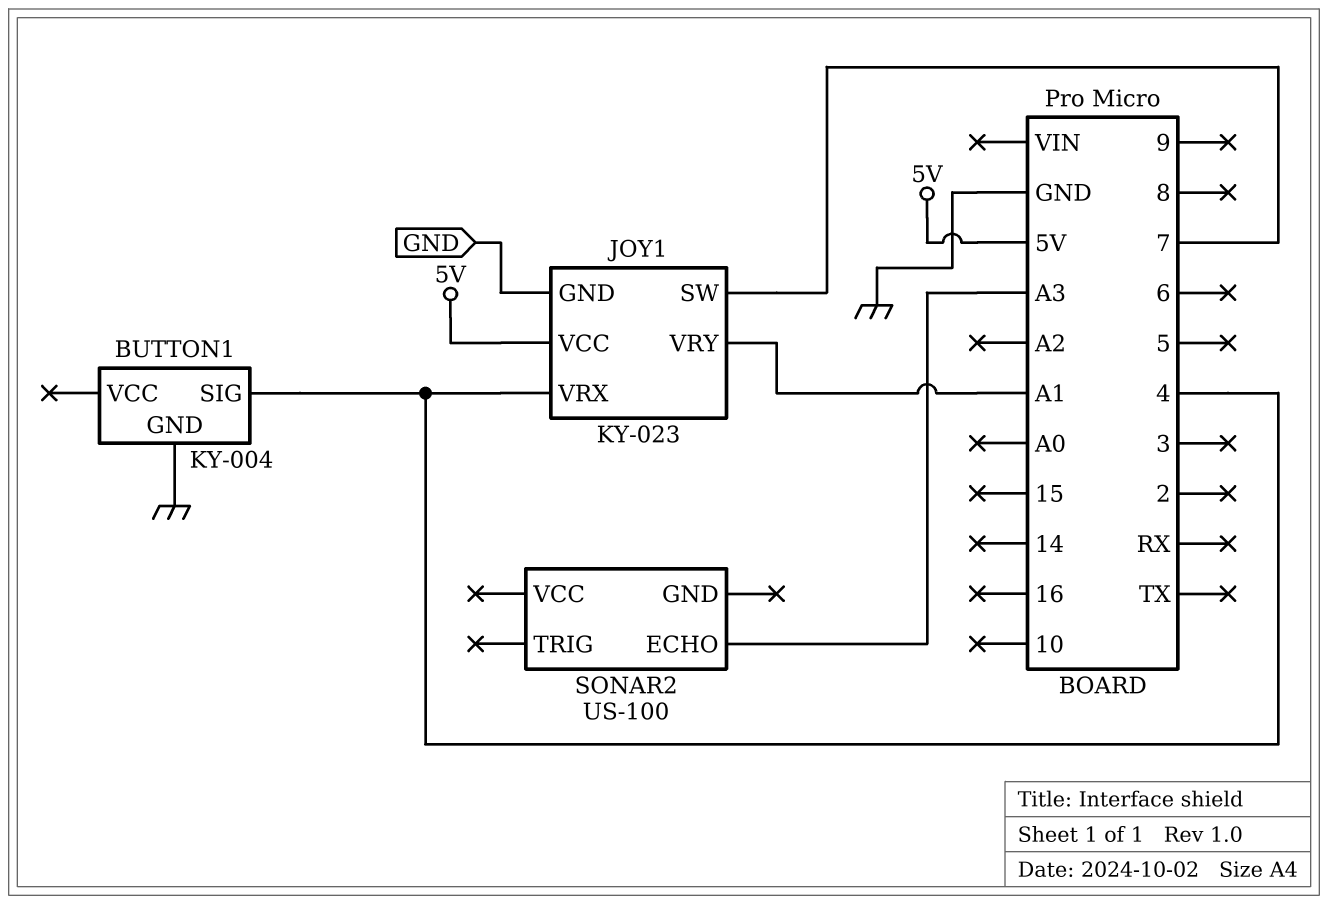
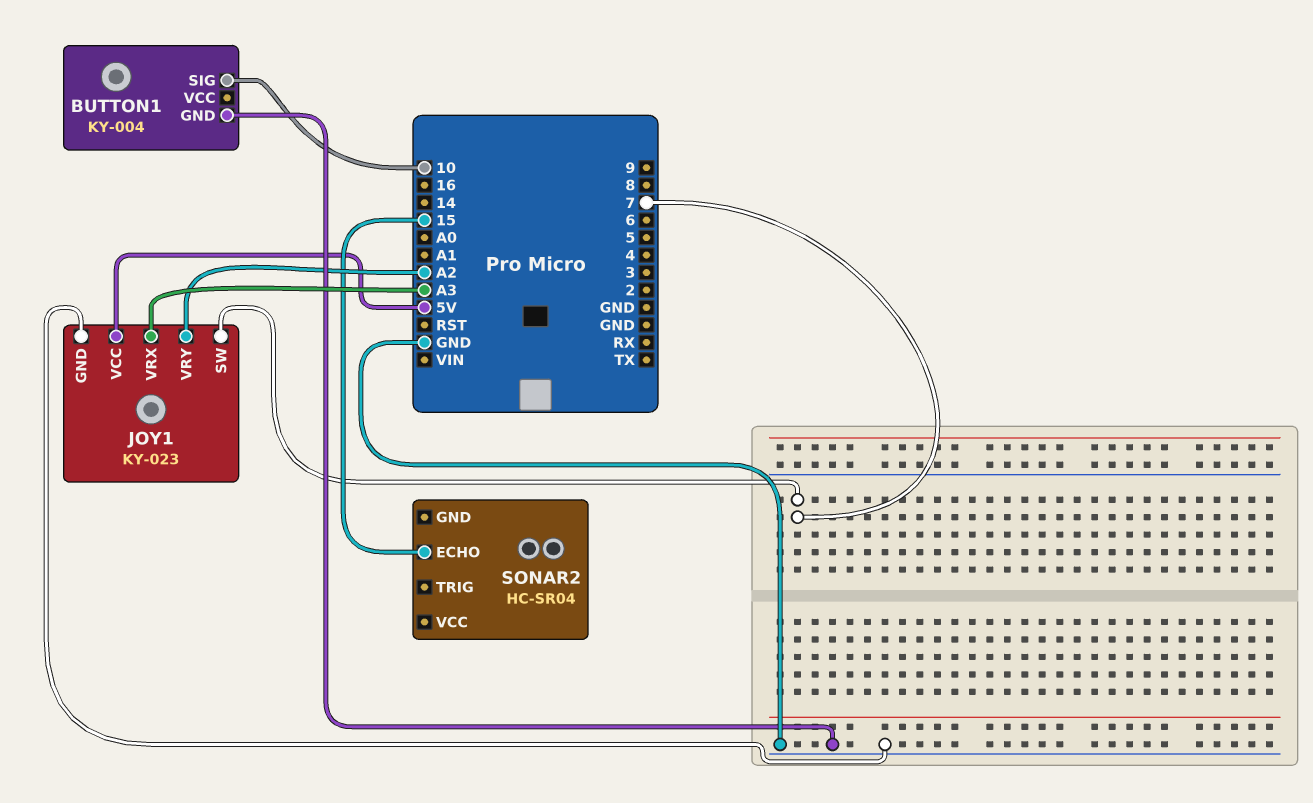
BUTTON1 pin SIG: 4 -> 10
JOY1 pin VRX: 4 -> A3
JOY1 pin VRY: A1 -> A2
SONAR2: US-100 -> HC-SR04
SONAR2 pin ECHO: A3 -> 15

